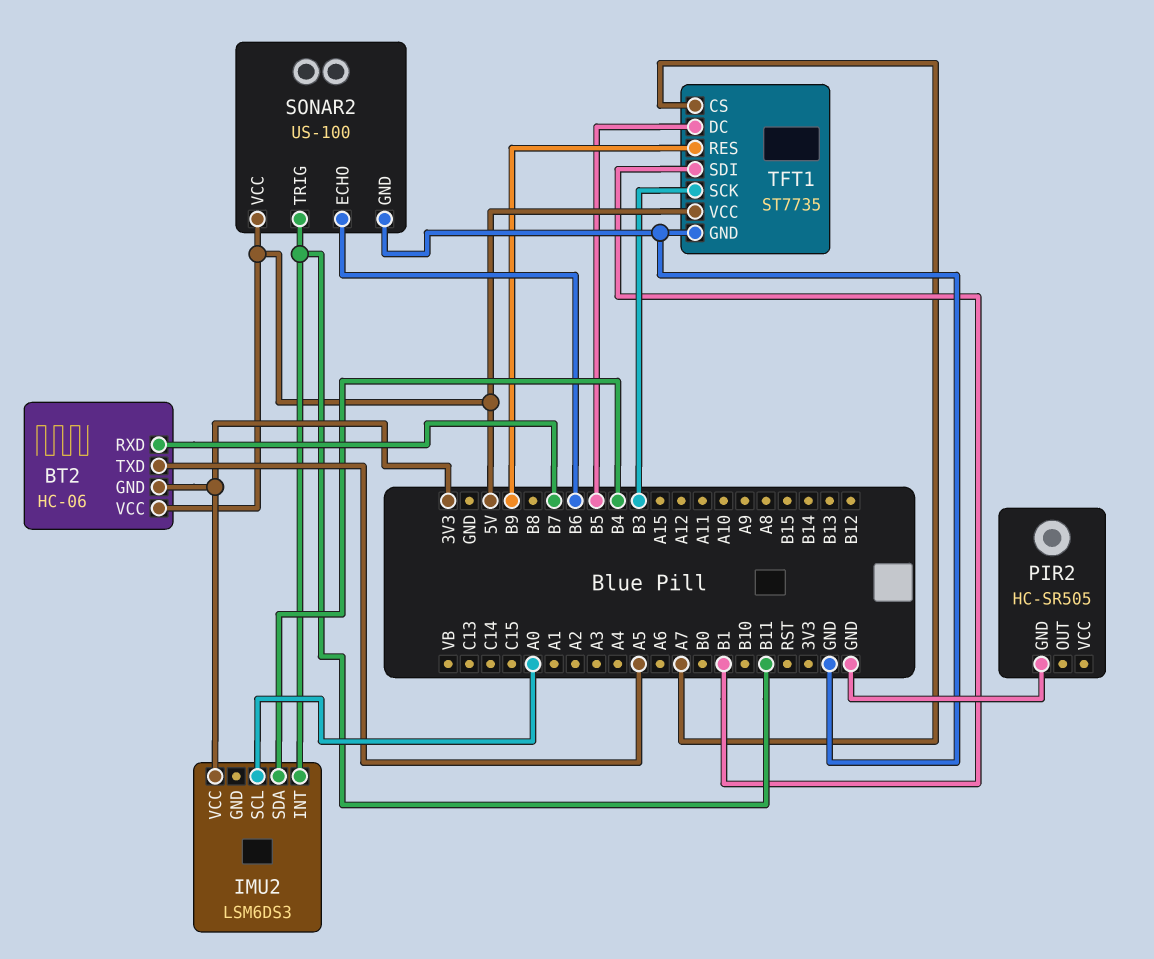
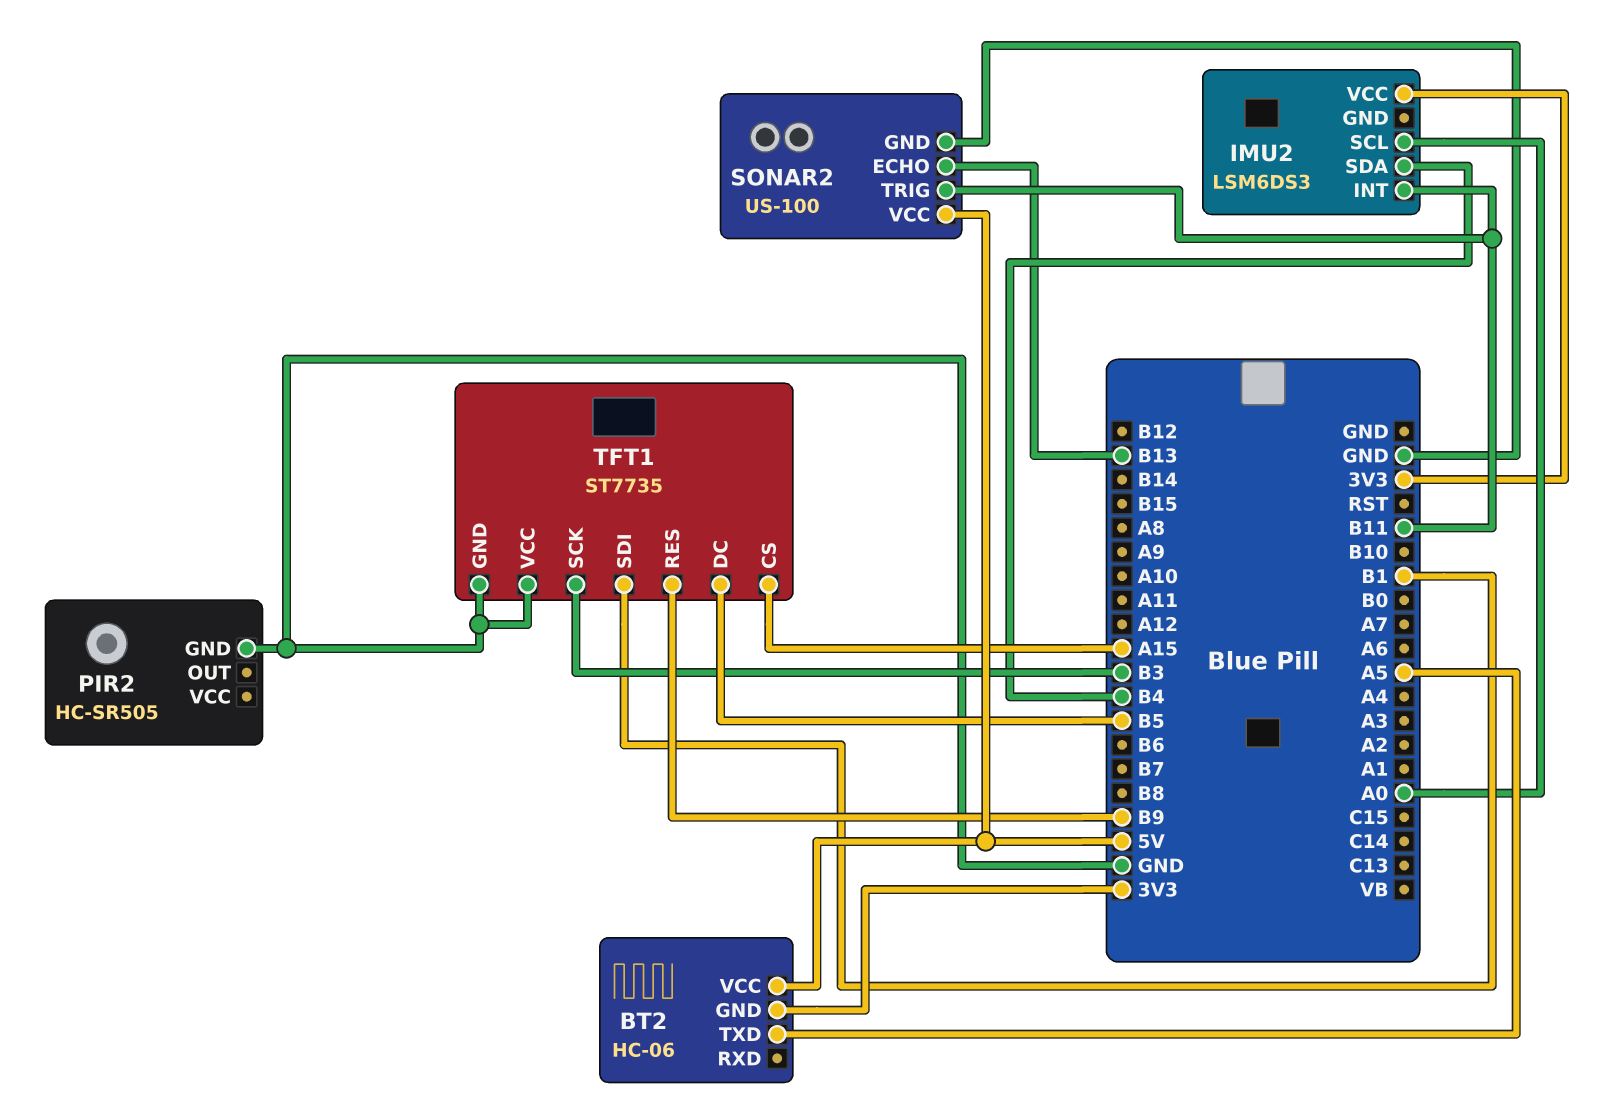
BT2 pin RXD: B7 -> none
SONAR2 pin ECHO: B6 -> B13
TFT1 pin CS: A7 -> A15
TFT1 pin VCC: 5V -> GND

